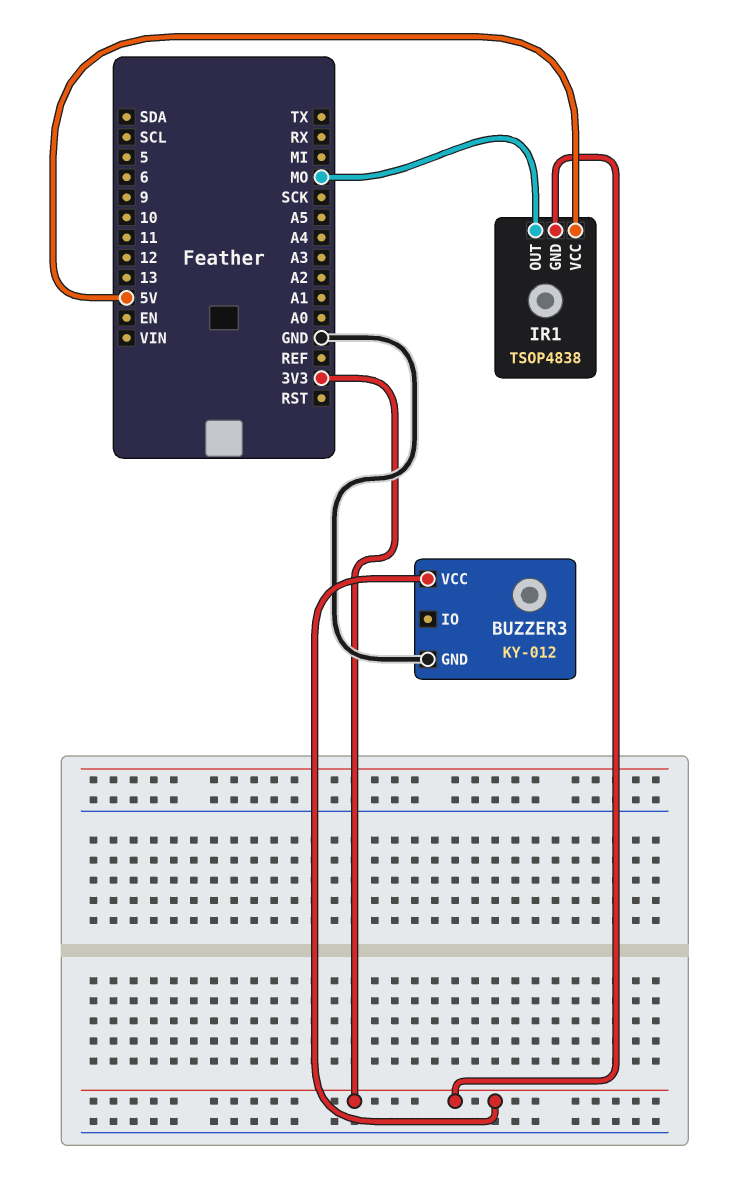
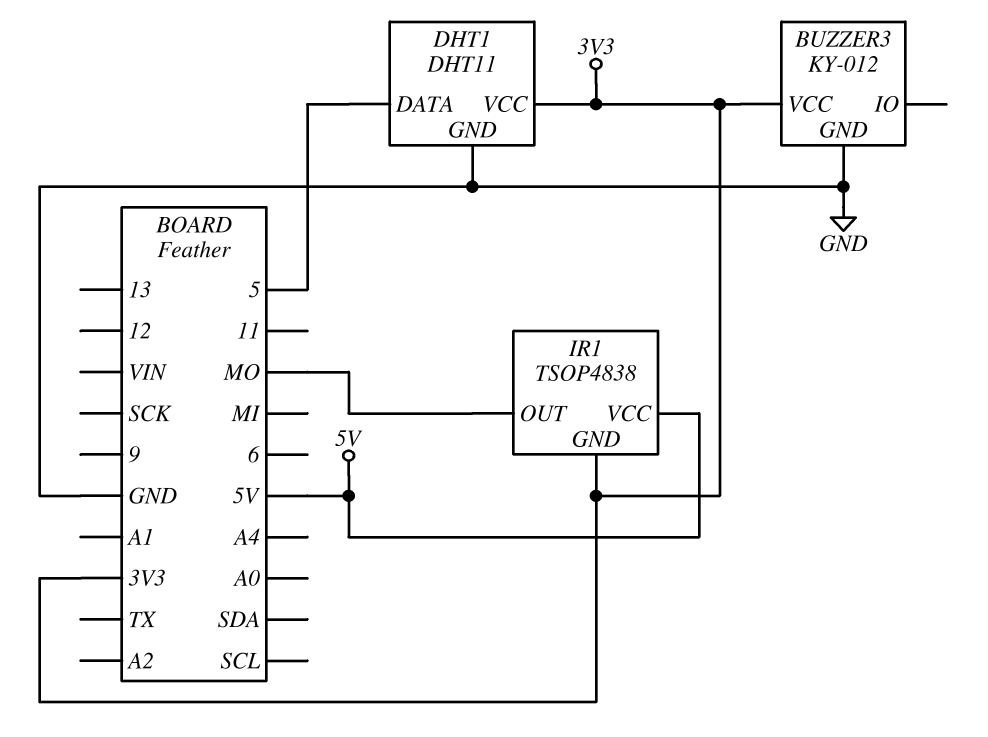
DHT1: none -> DHT11
DHT1 pin DATA: none -> 5
DHT1 pin GND: none -> GND
DHT1 pin VCC: none -> 3V3

